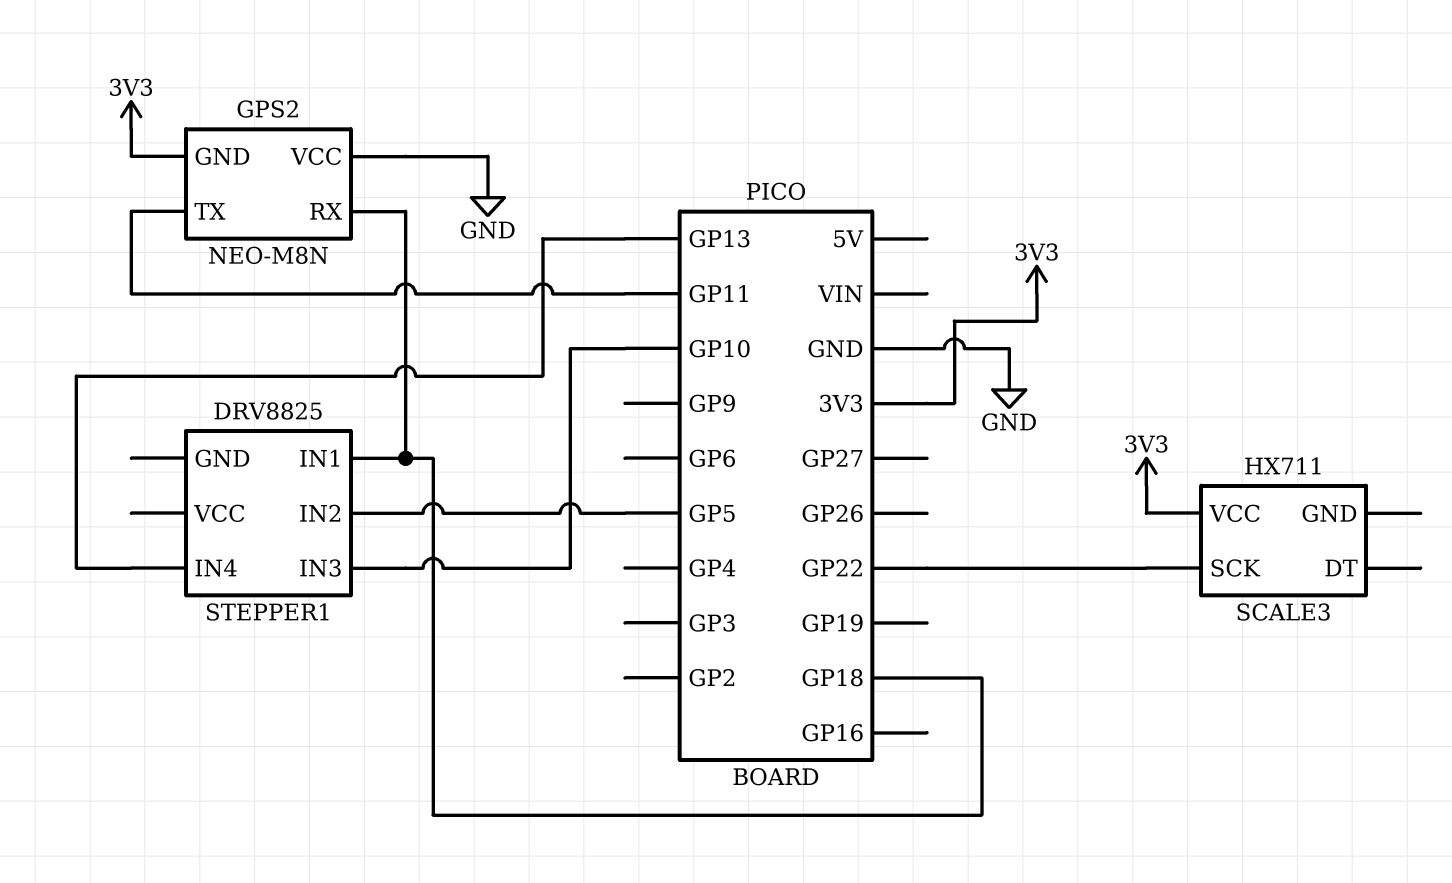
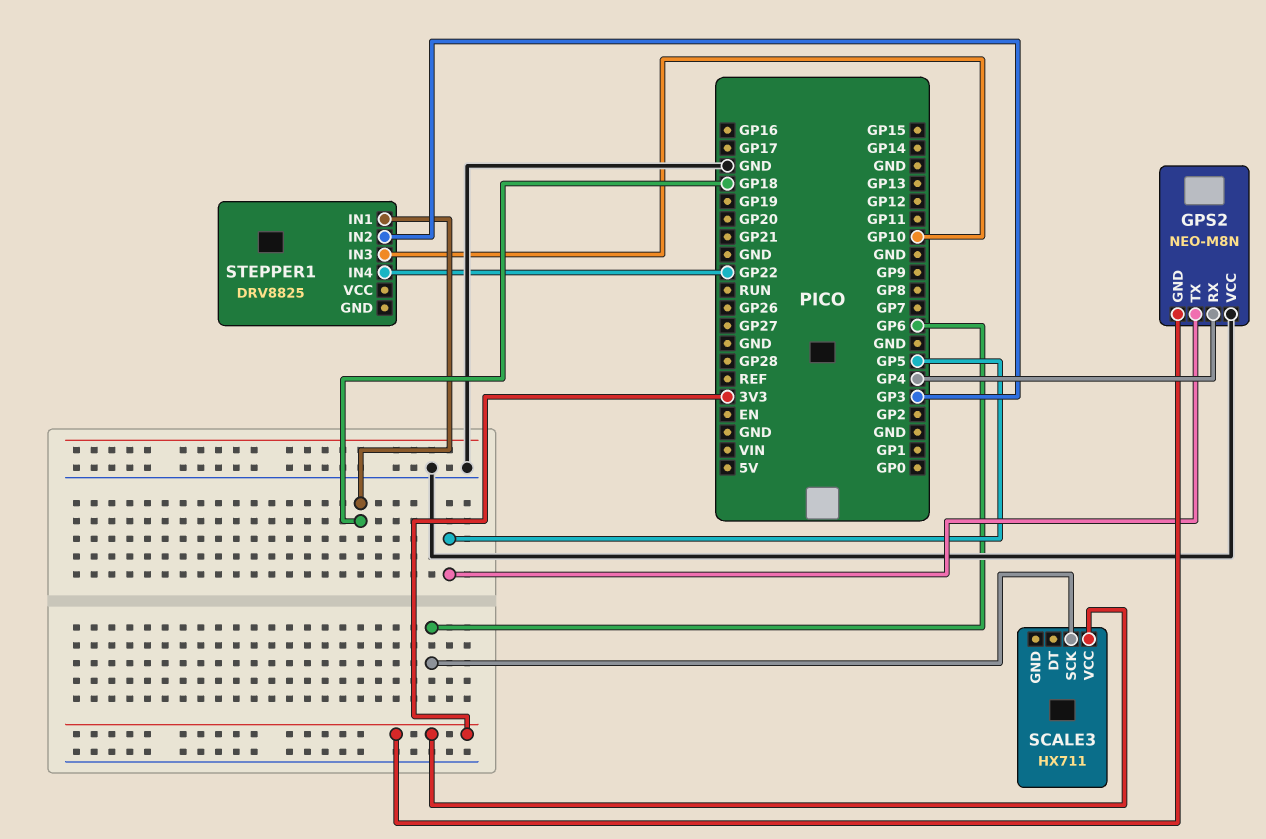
GPS2 pin RX: GP18 -> GP4
GPS2 pin TX: GP11 -> GP5
SCALE3 pin SCK: GP22 -> GP6
STEPPER1 pin IN2: GP5 -> GP3
STEPPER1 pin IN4: GP13 -> GP22

